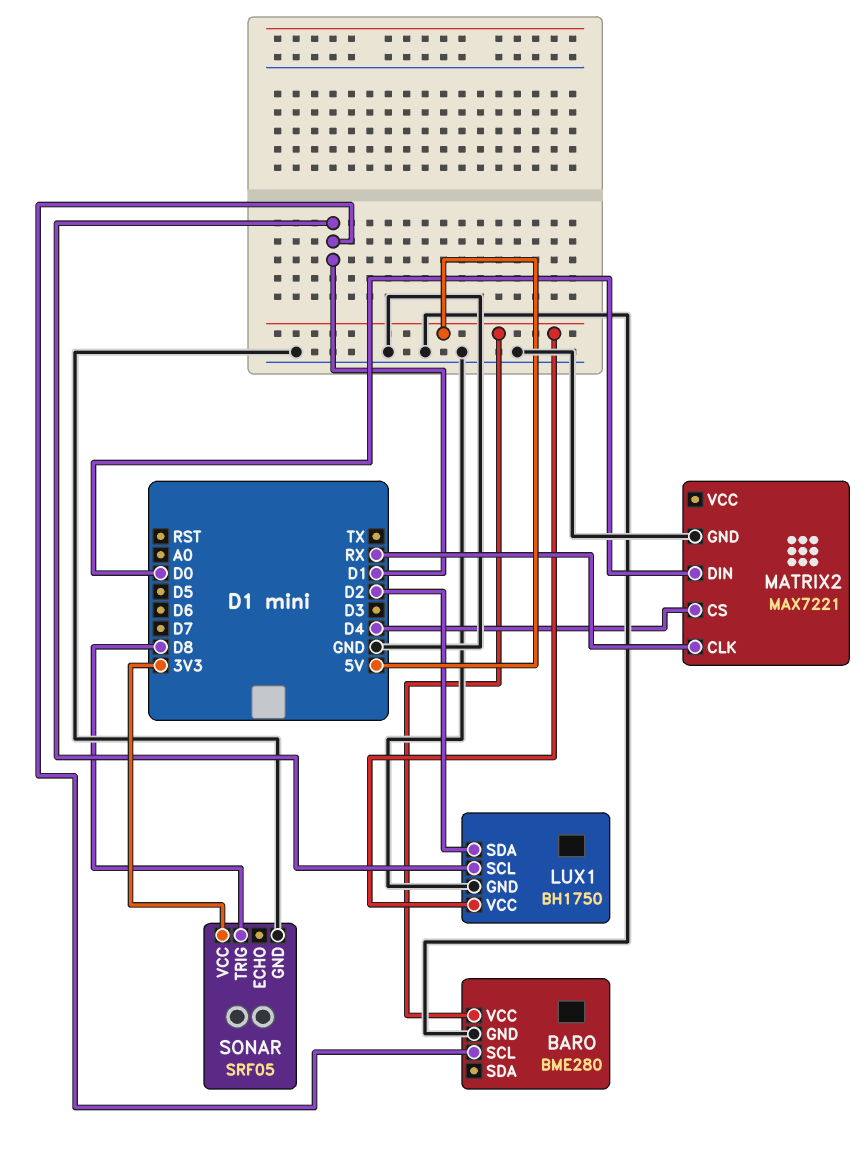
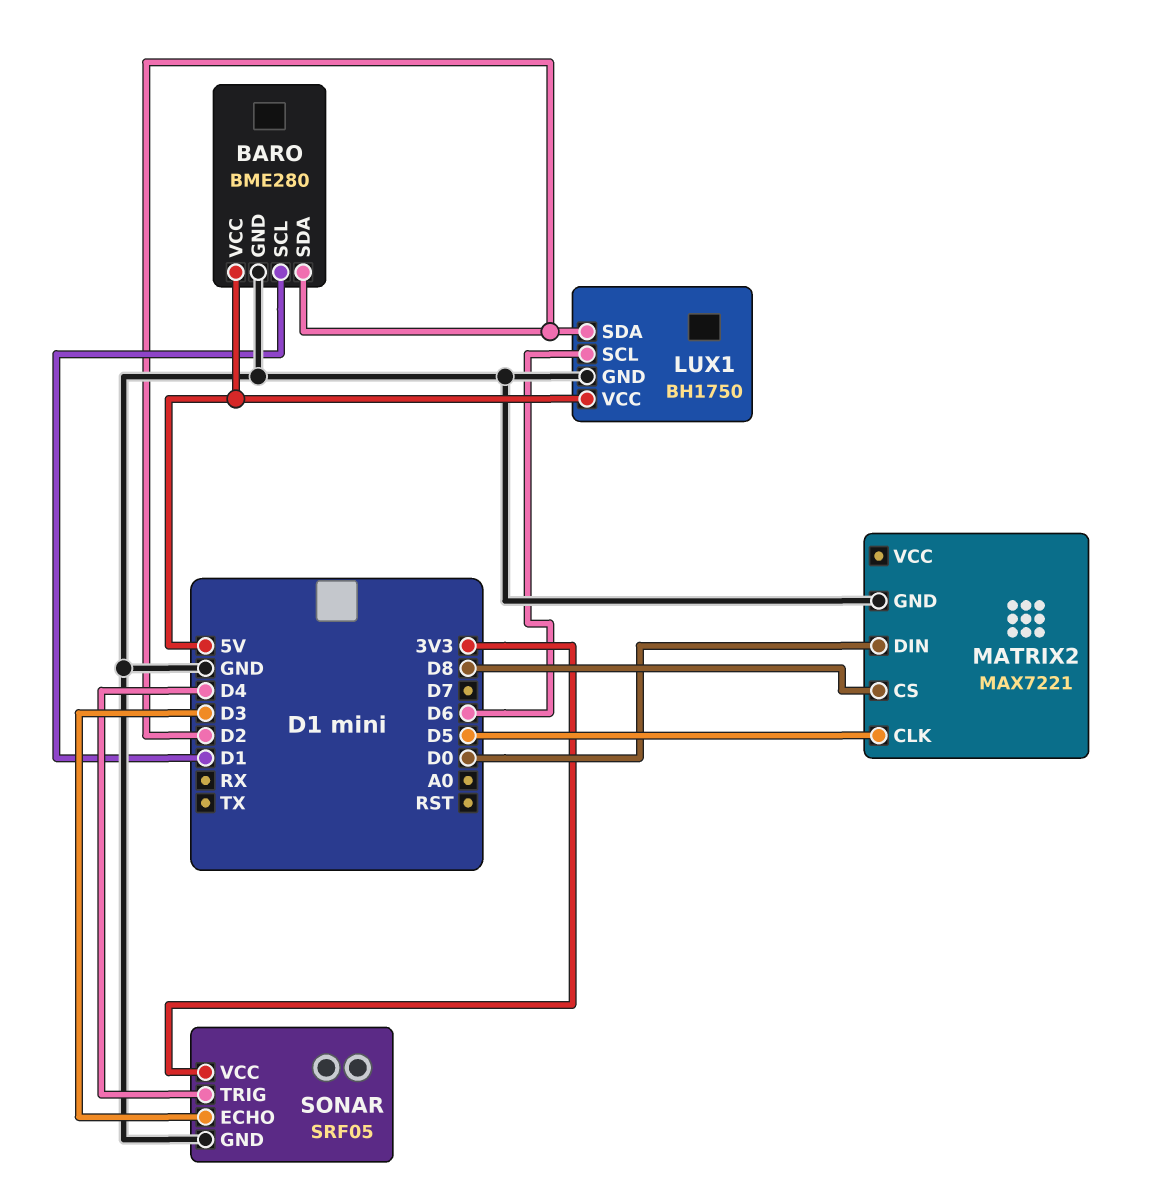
BARO pin SDA: none -> D2
LUX1 pin SCL: D1 -> D6
MATRIX2 pin CLK: RX -> D5
MATRIX2 pin CS: D4 -> D8
SONAR pin ECHO: none -> D3
SONAR pin TRIG: D8 -> D4

